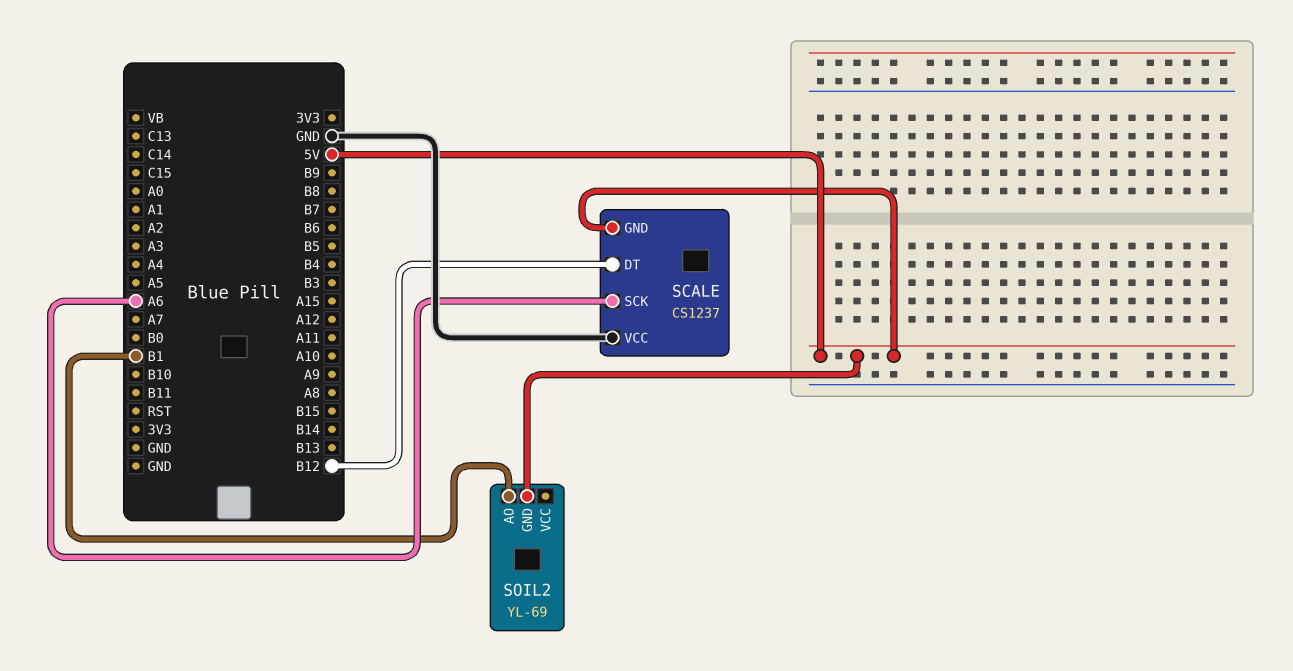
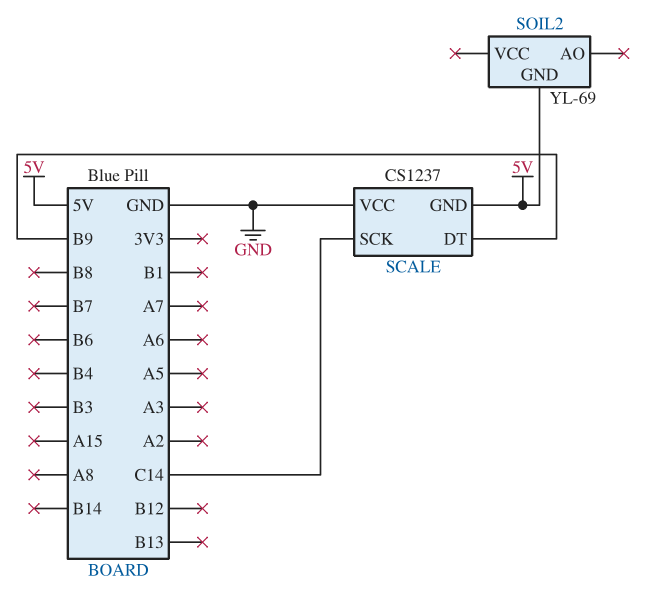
SCALE pin DT: B12 -> B9
SCALE pin SCK: A6 -> C14
SOIL2 pin AO: B1 -> none

